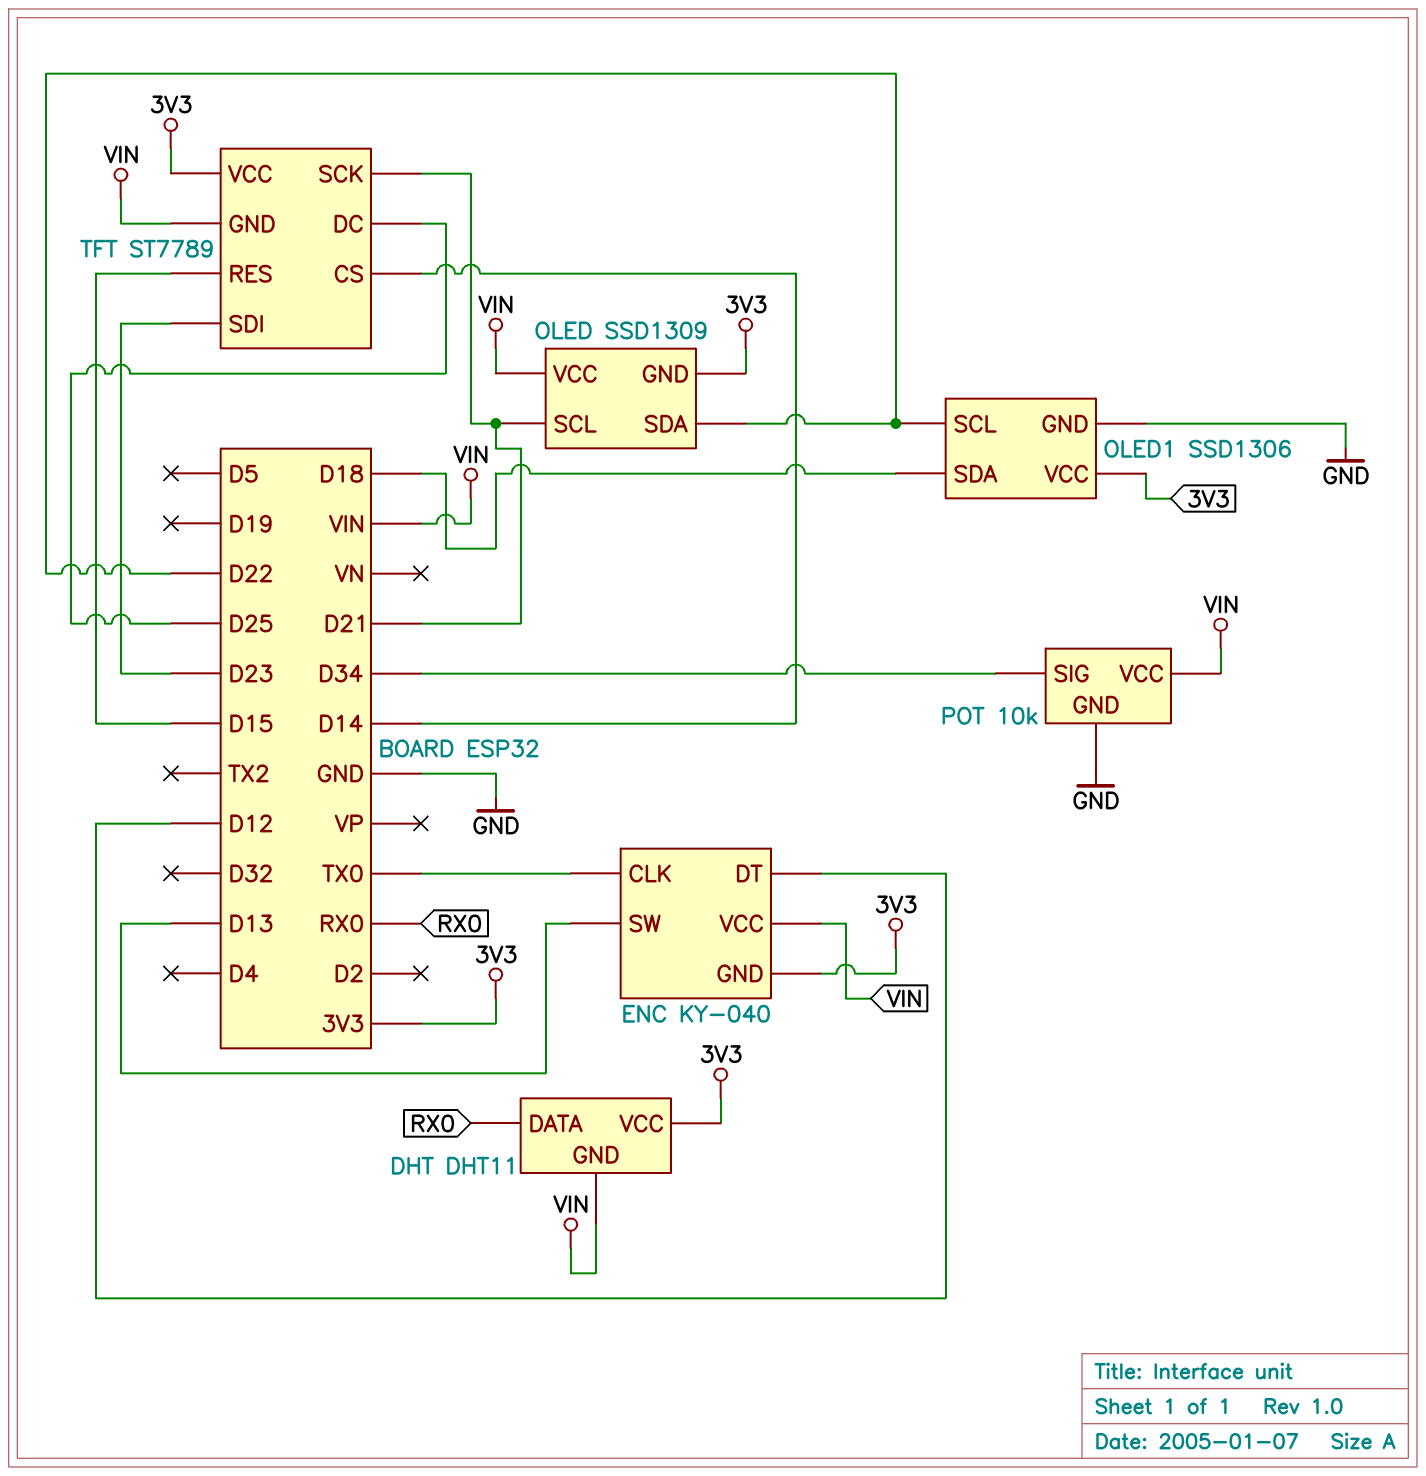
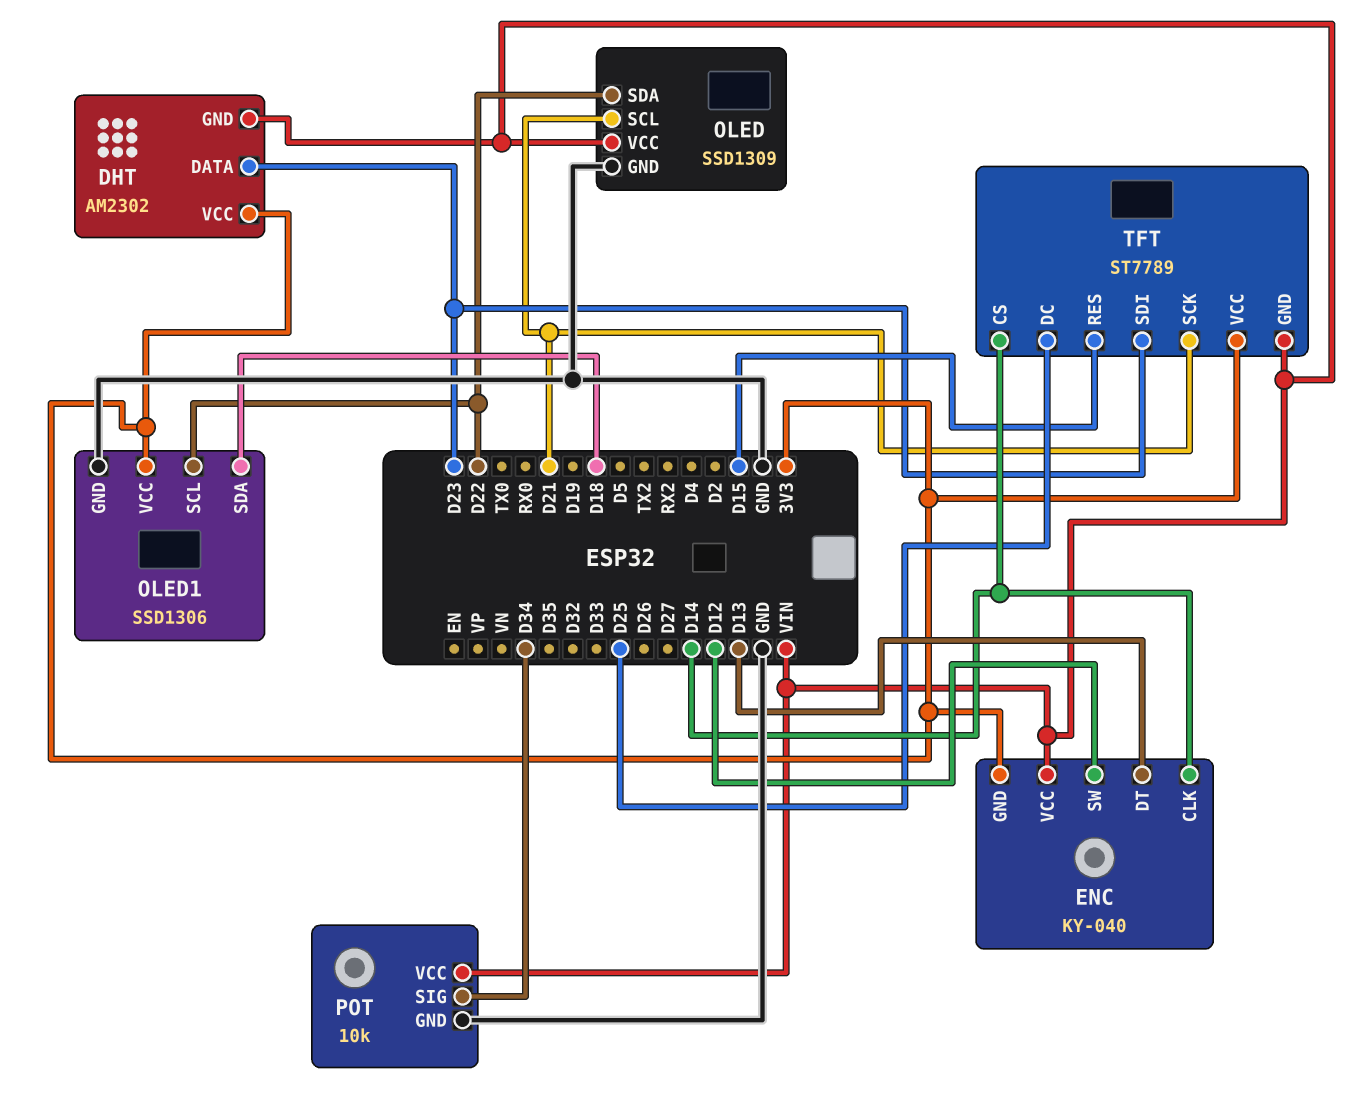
DHT: DHT11 -> AM2302
DHT pin DATA: RX0 -> D23
ENC pin CLK: TX0 -> D14
ENC pin DT: D12 -> D13
ENC pin SW: D13 -> D12
OLED pin GND: 3V3 -> GND

